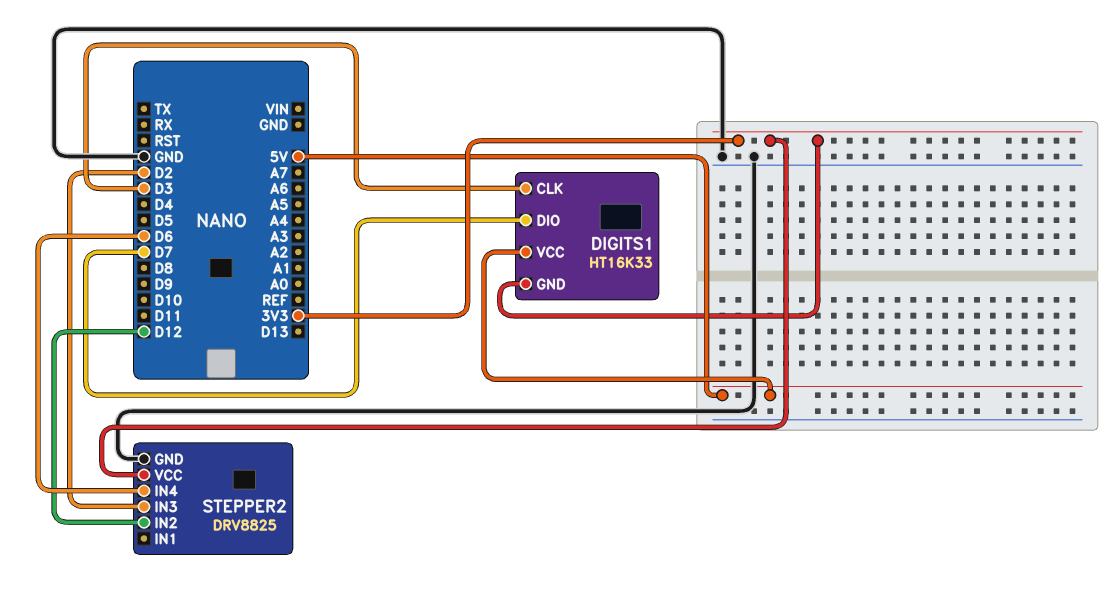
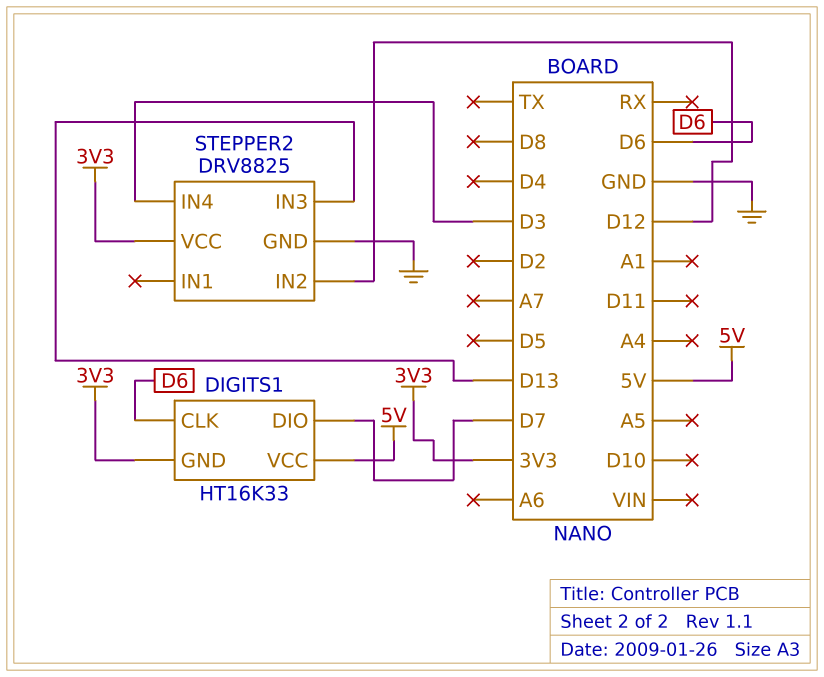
DIGITS1 pin CLK: D3 -> D6
STEPPER2 pin IN3: D2 -> D13
STEPPER2 pin IN4: D6 -> D3

